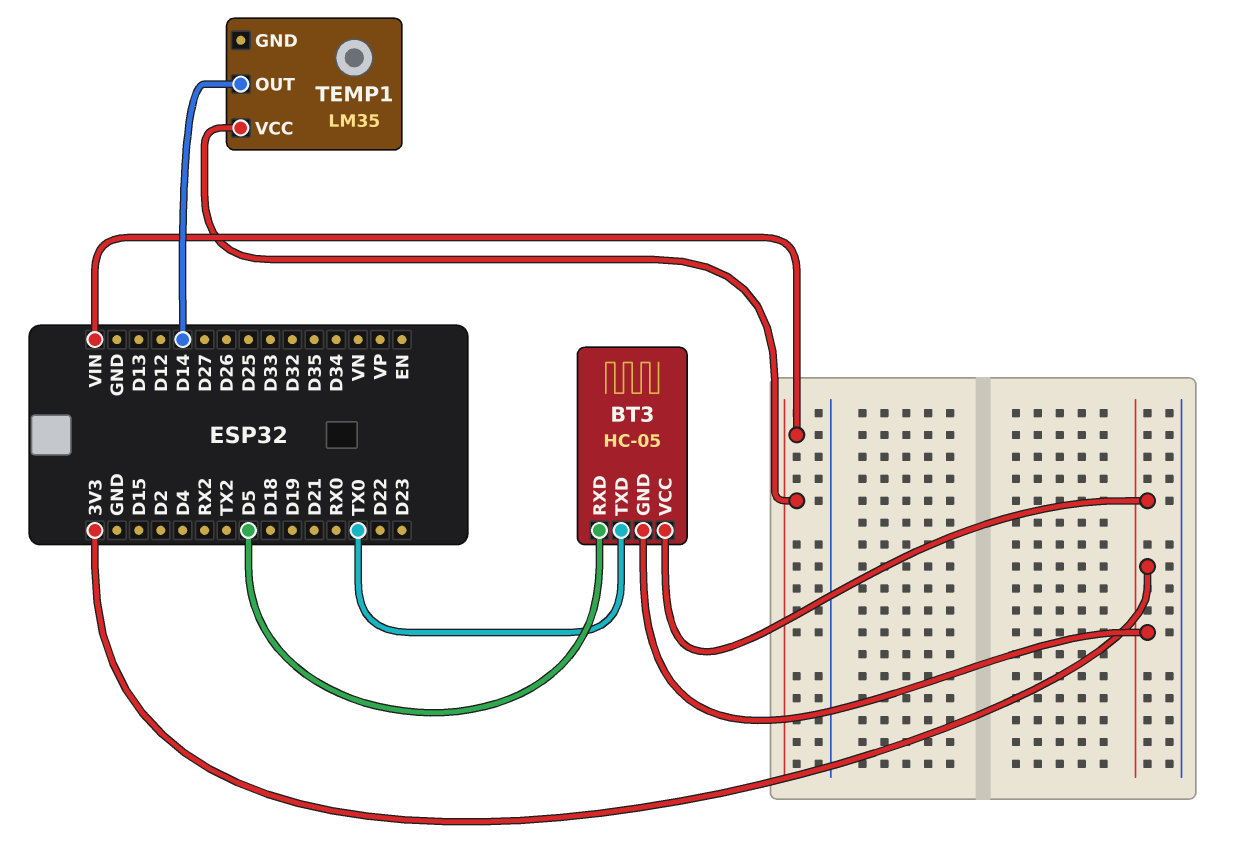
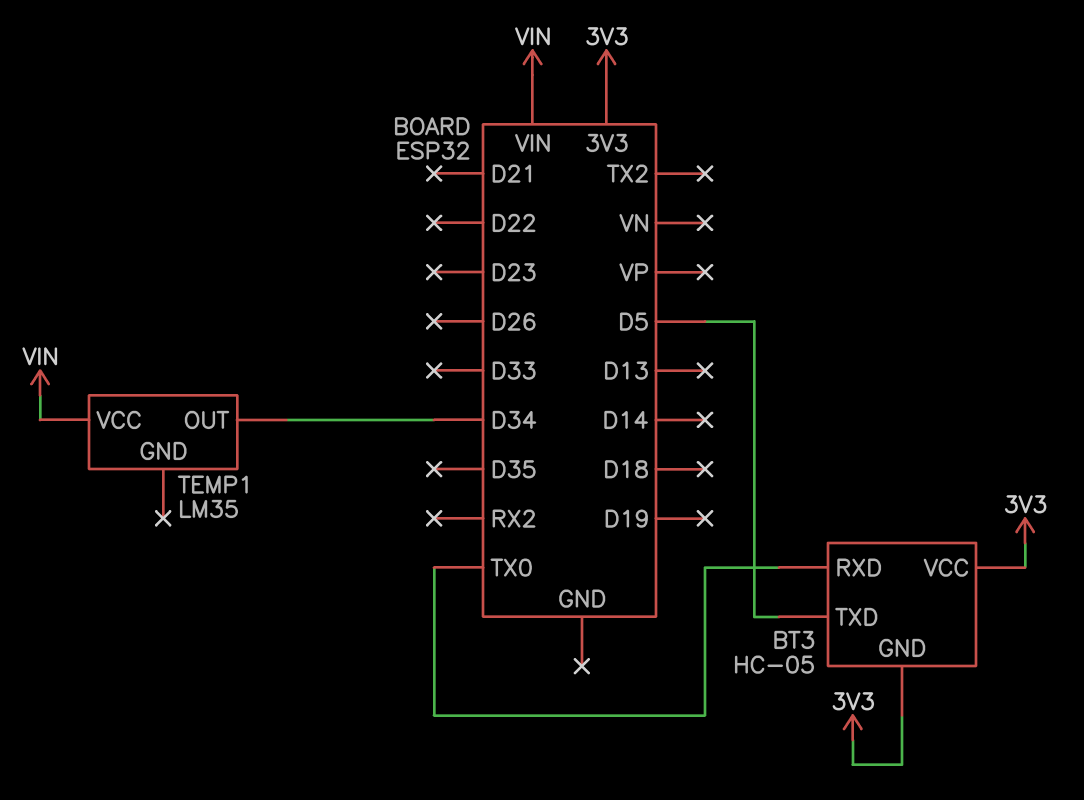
BT3 pin RXD: D5 -> TX0
BT3 pin TXD: TX0 -> D5
TEMP1 pin OUT: D14 -> D34

